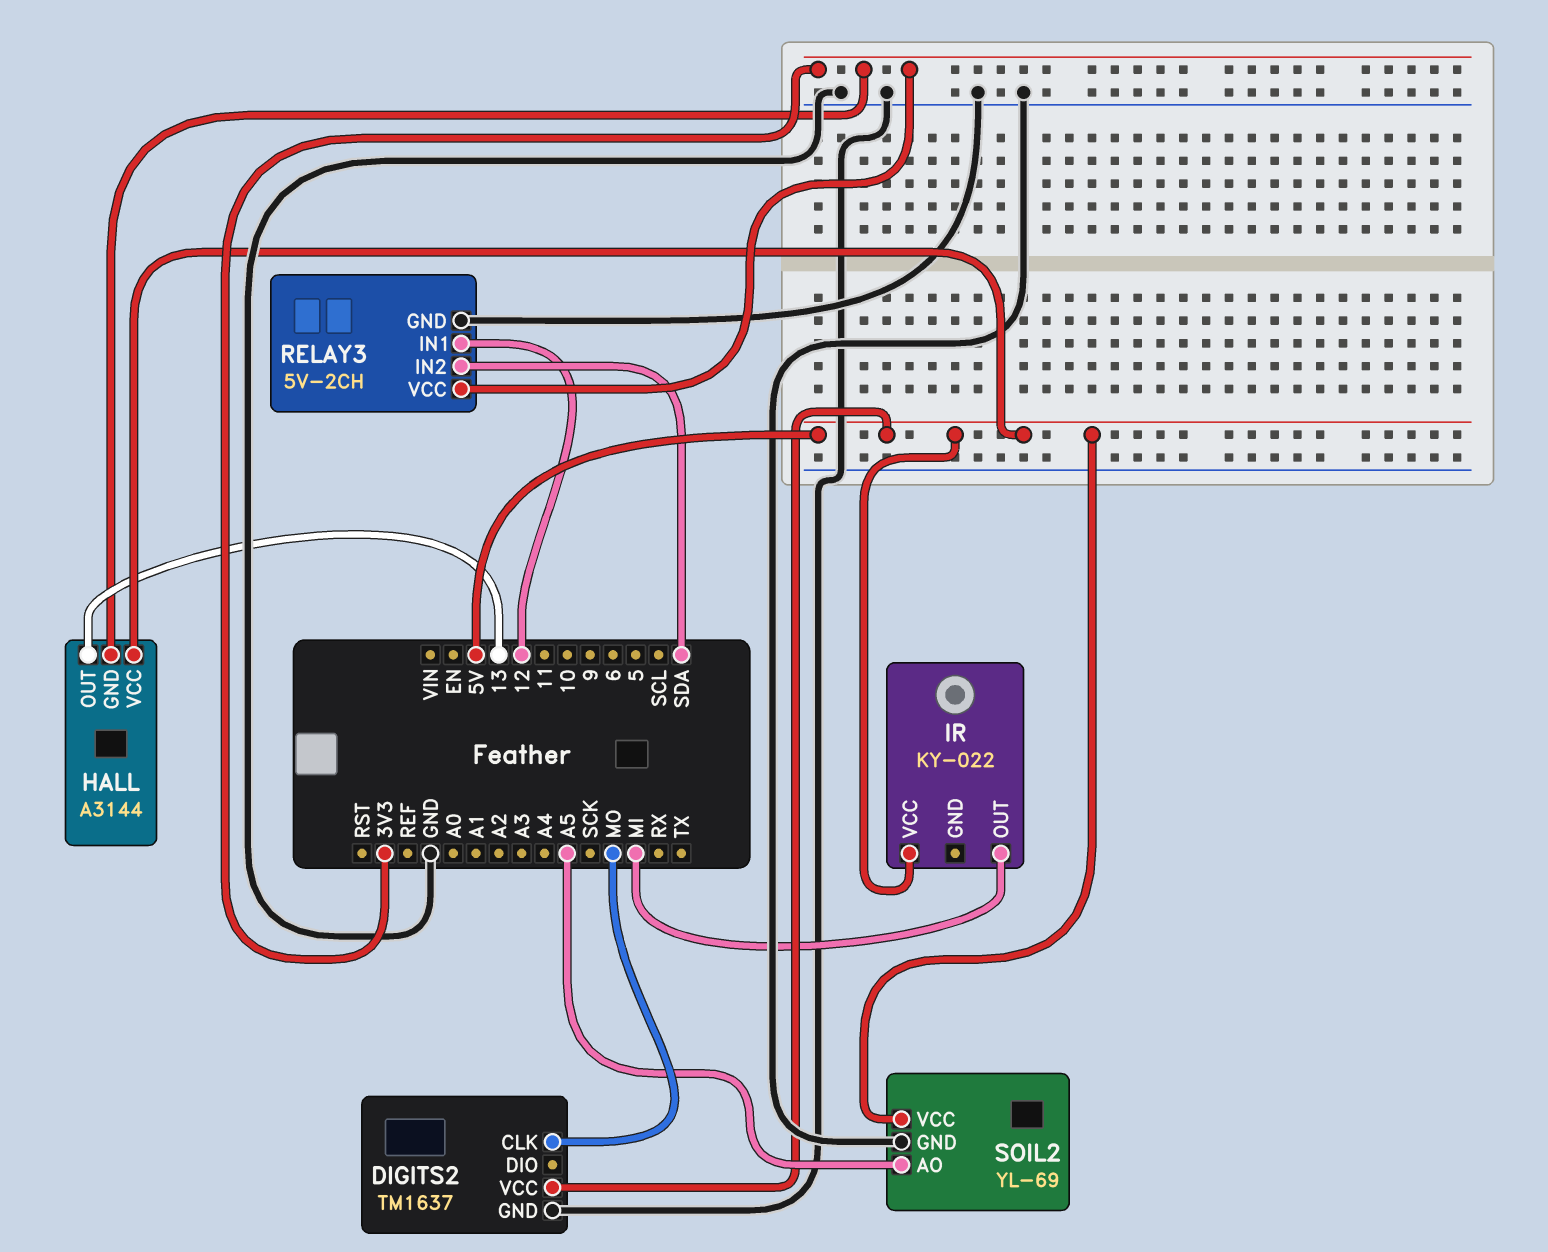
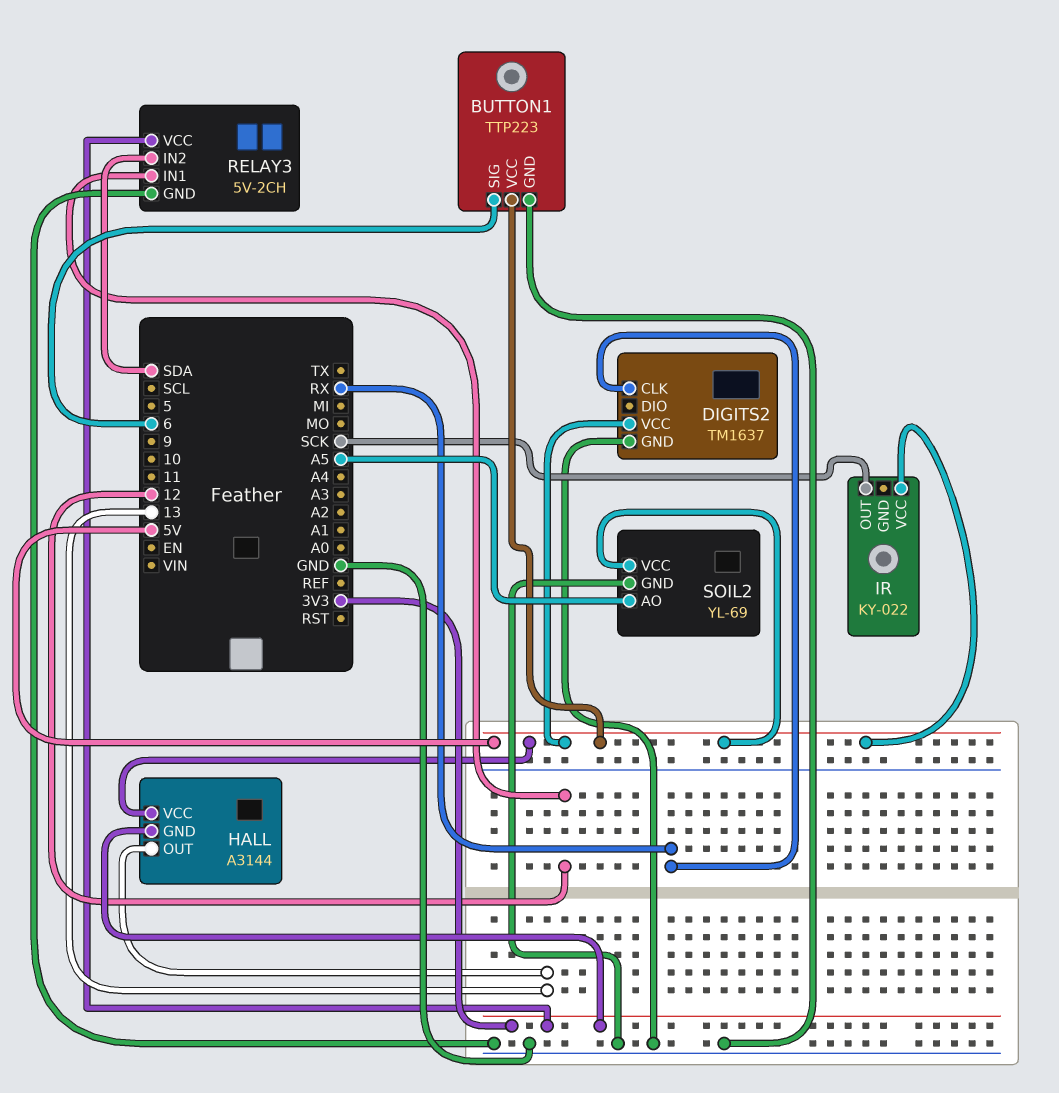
BUTTON1: none -> TTP223
BUTTON1 pin GND: none -> GND
BUTTON1 pin SIG: none -> 6
BUTTON1 pin VCC: none -> 5V
DIGITS2 pin CLK: MO -> RX
IR pin OUT: MI -> SCK

